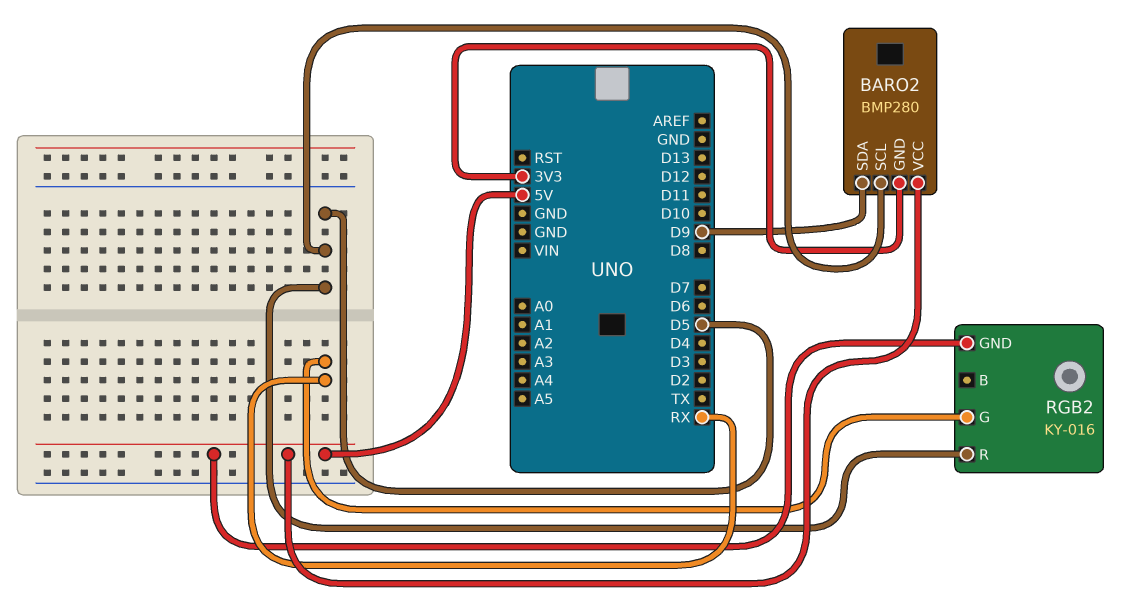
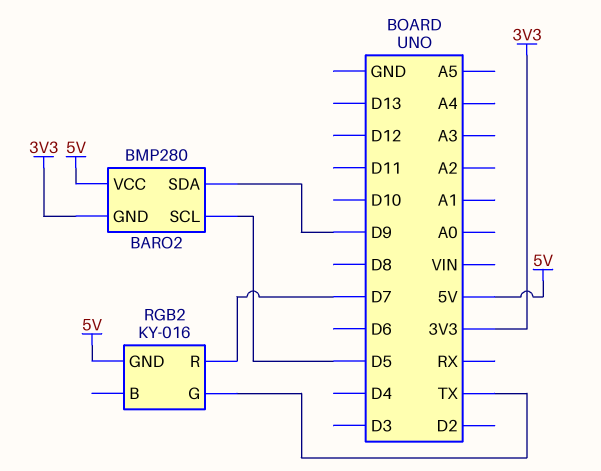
RGB2 pin G: RX -> TX
RGB2 pin R: D5 -> D7

